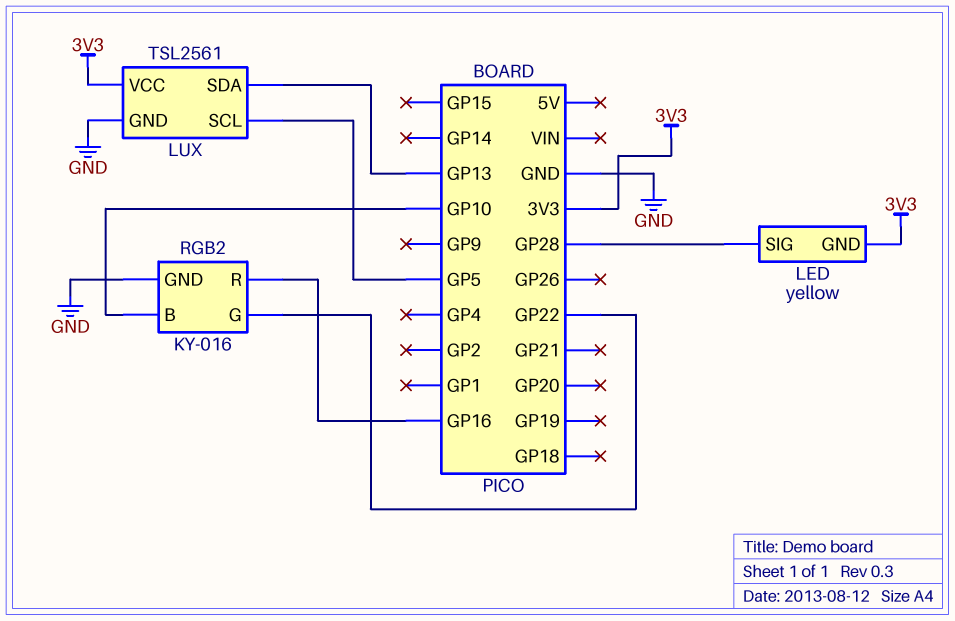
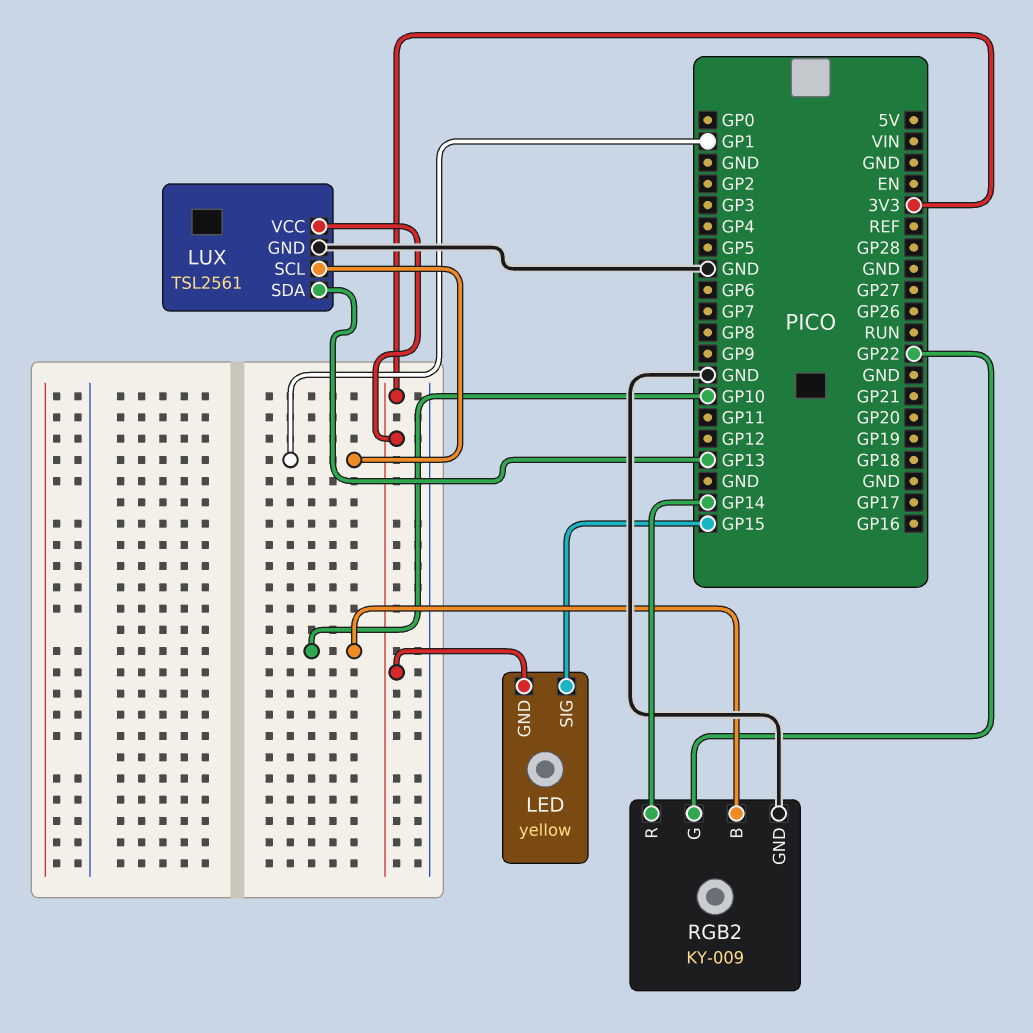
LED pin SIG: GP28 -> GP15
LUX pin SCL: GP5 -> GP1
RGB2: KY-016 -> KY-009
RGB2 pin R: GP16 -> GP14

